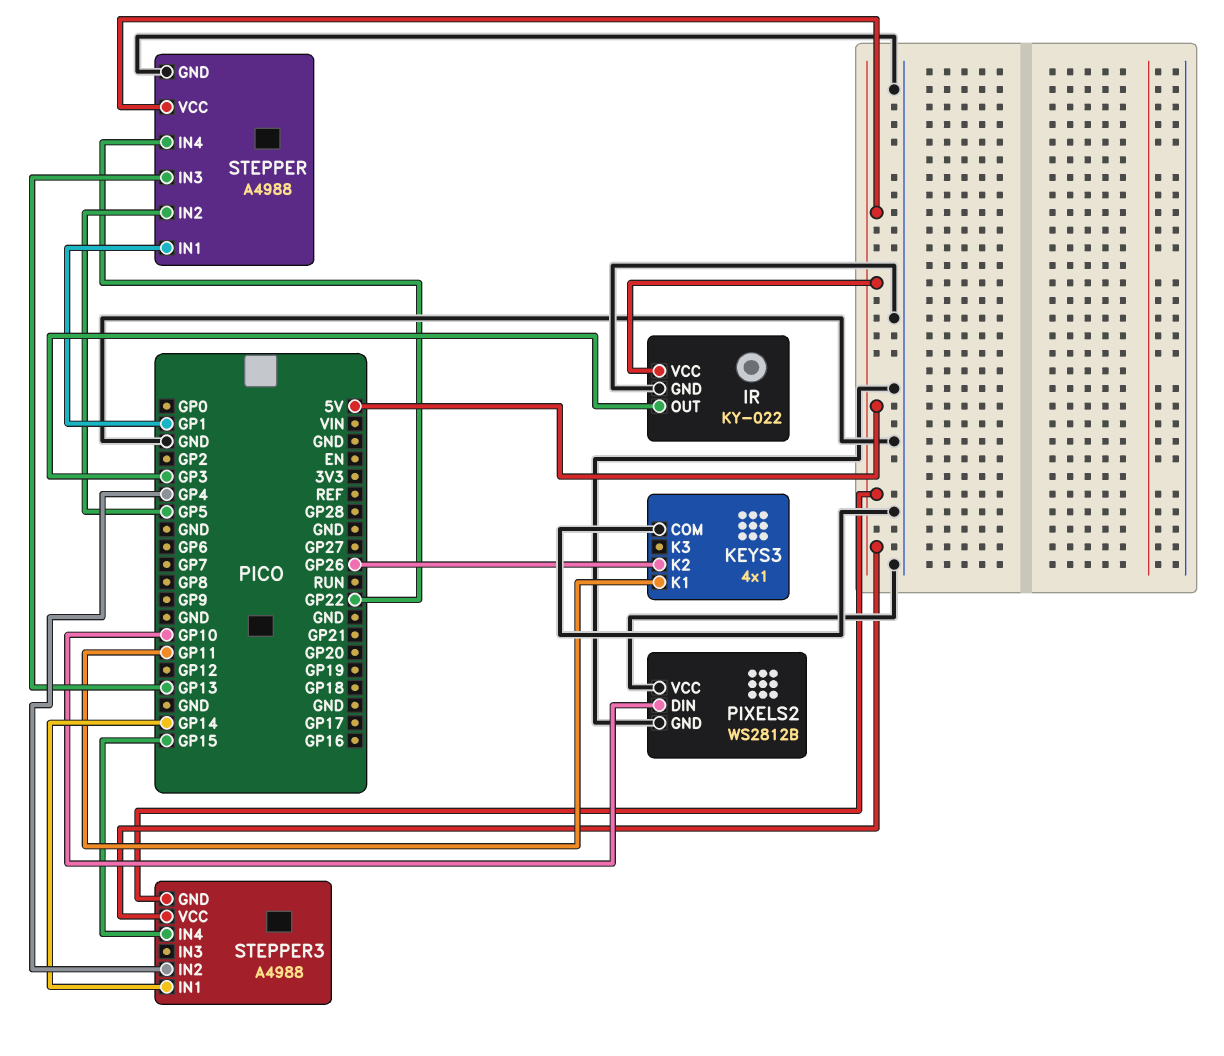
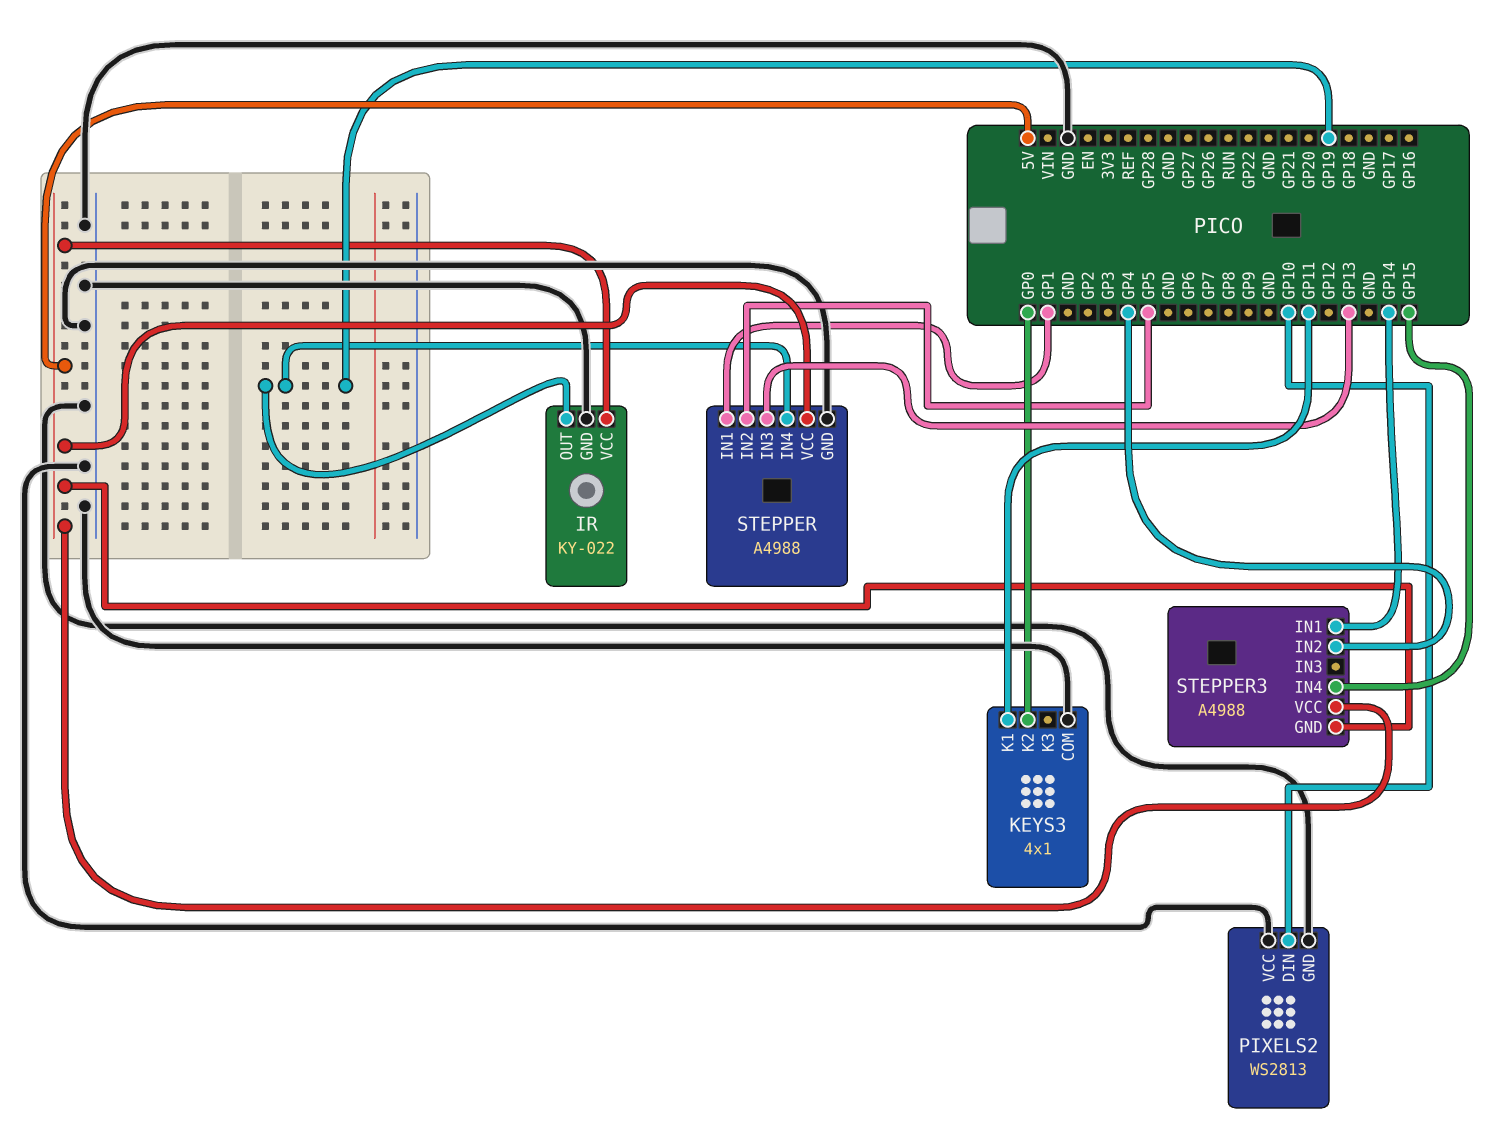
IR pin OUT: GP3 -> GP19
KEYS3 pin K2: GP26 -> GP0
PIXELS2: WS2812B -> WS2813
STEPPER pin IN4: GP22 -> GP19

